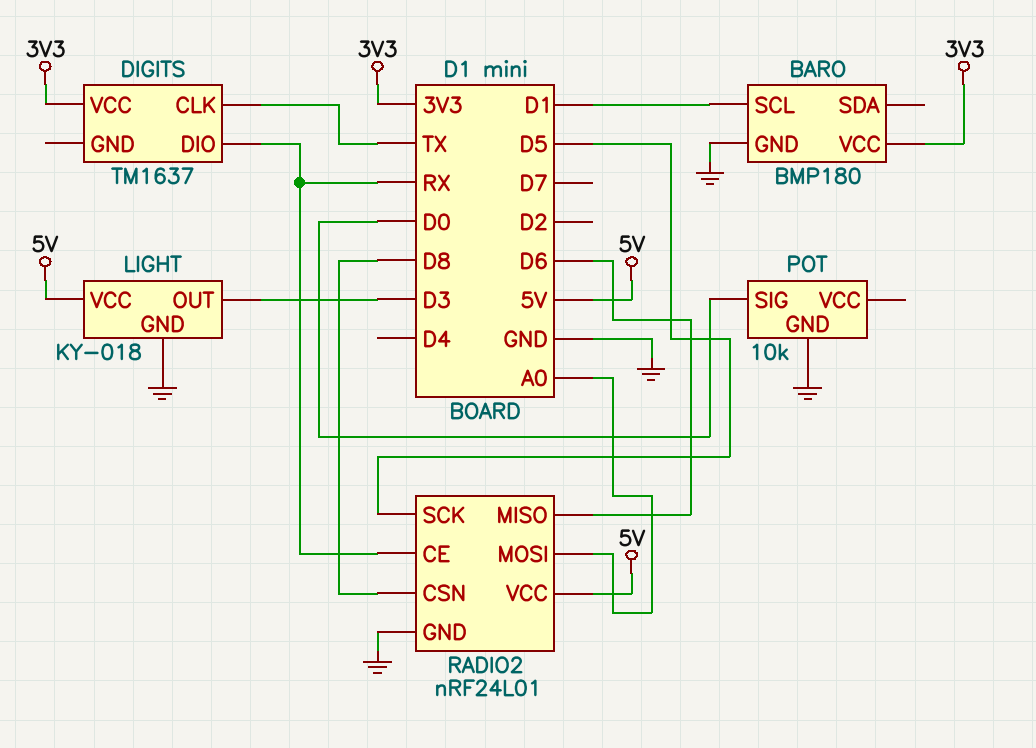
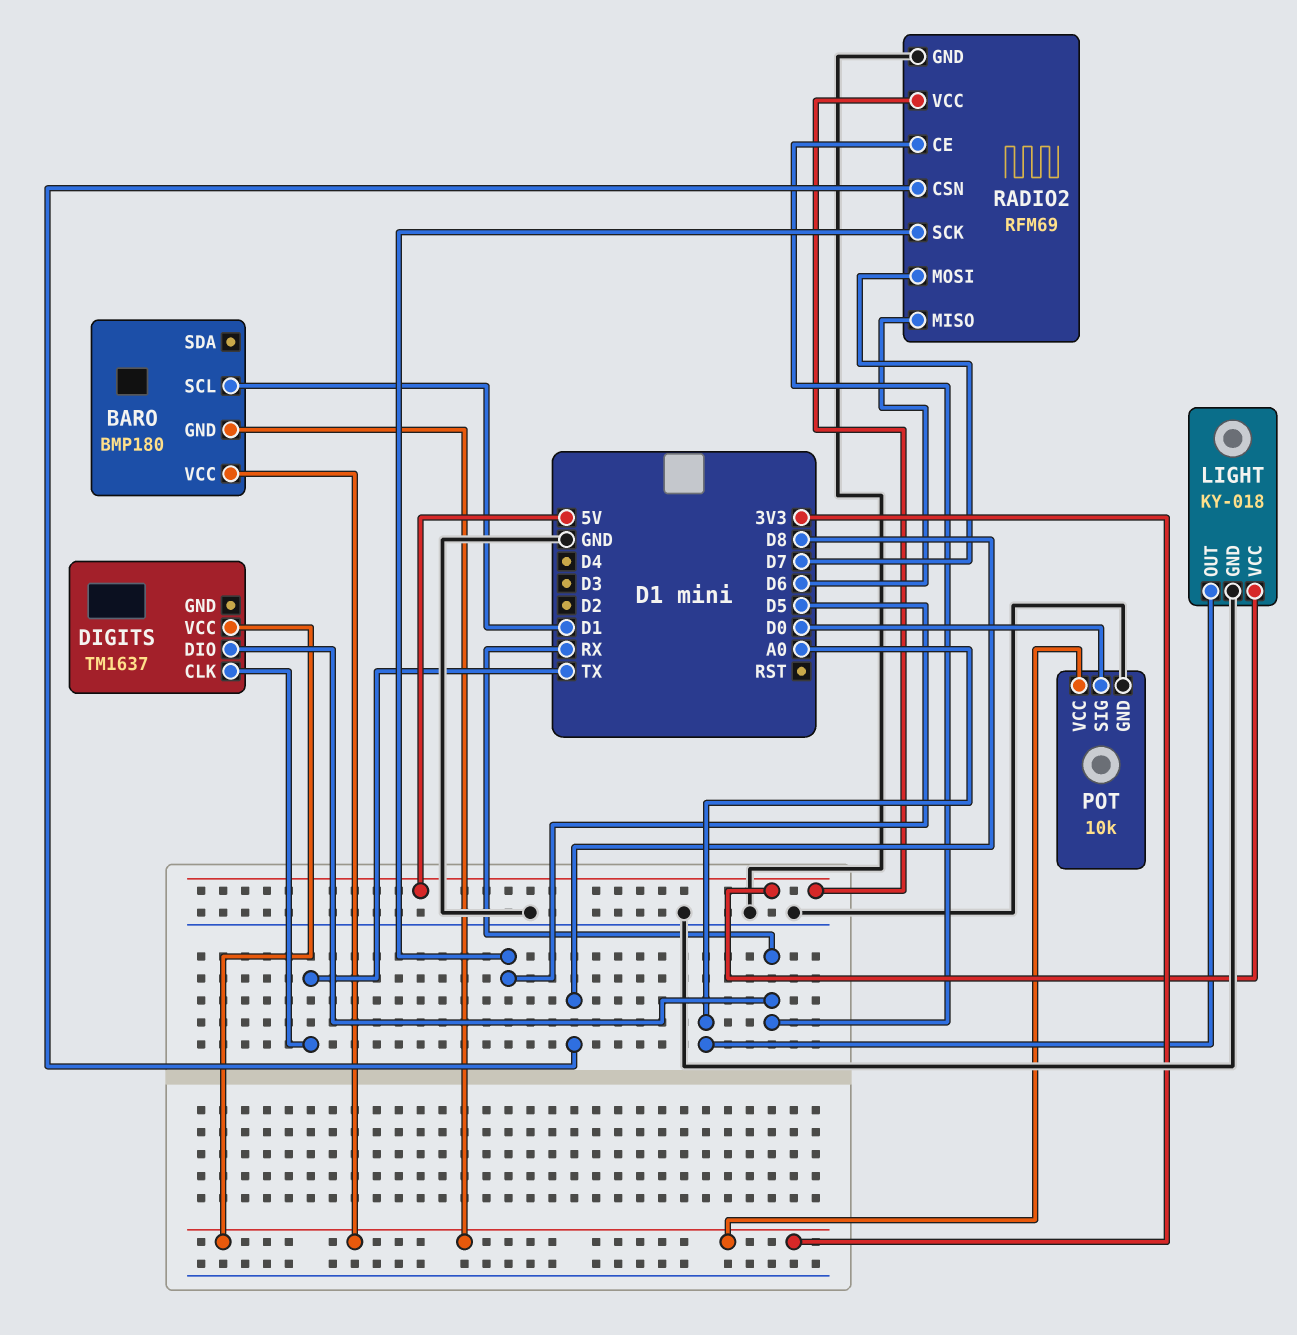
BARO pin GND: GND -> 3V3
LIGHT pin OUT: D3 -> A0
POT pin VCC: none -> 3V3
RADIO2: nRF24L01 -> RFM69
RADIO2 pin MOSI: A0 -> D7

